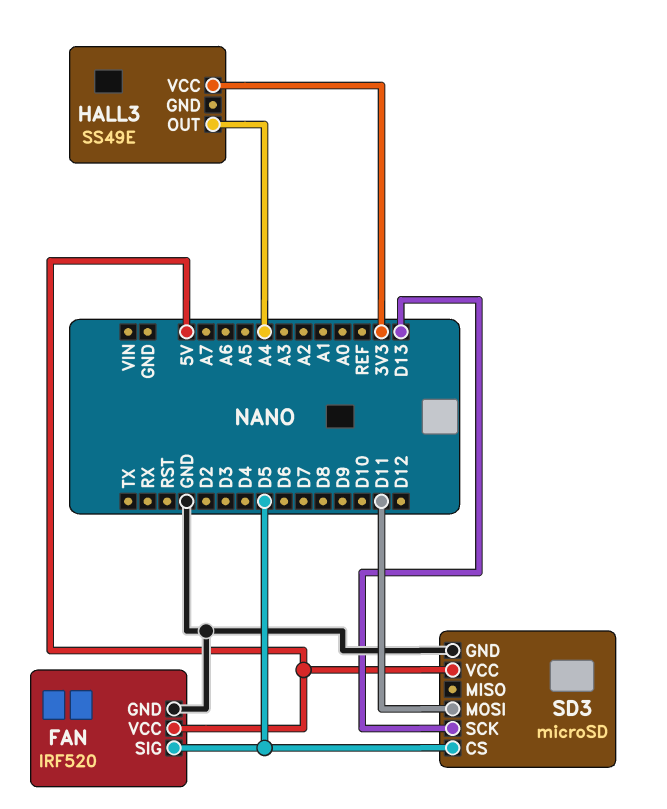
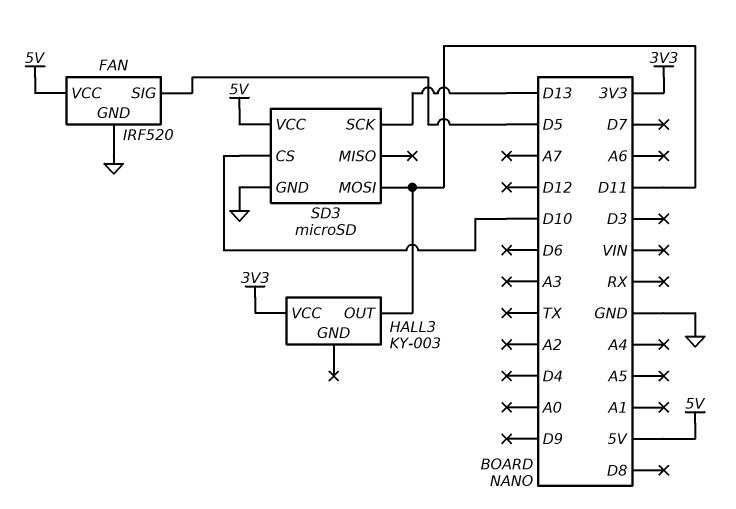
HALL3: SS49E -> KY-003
HALL3 pin OUT: A4 -> D11
SD3 pin CS: D5 -> D10

